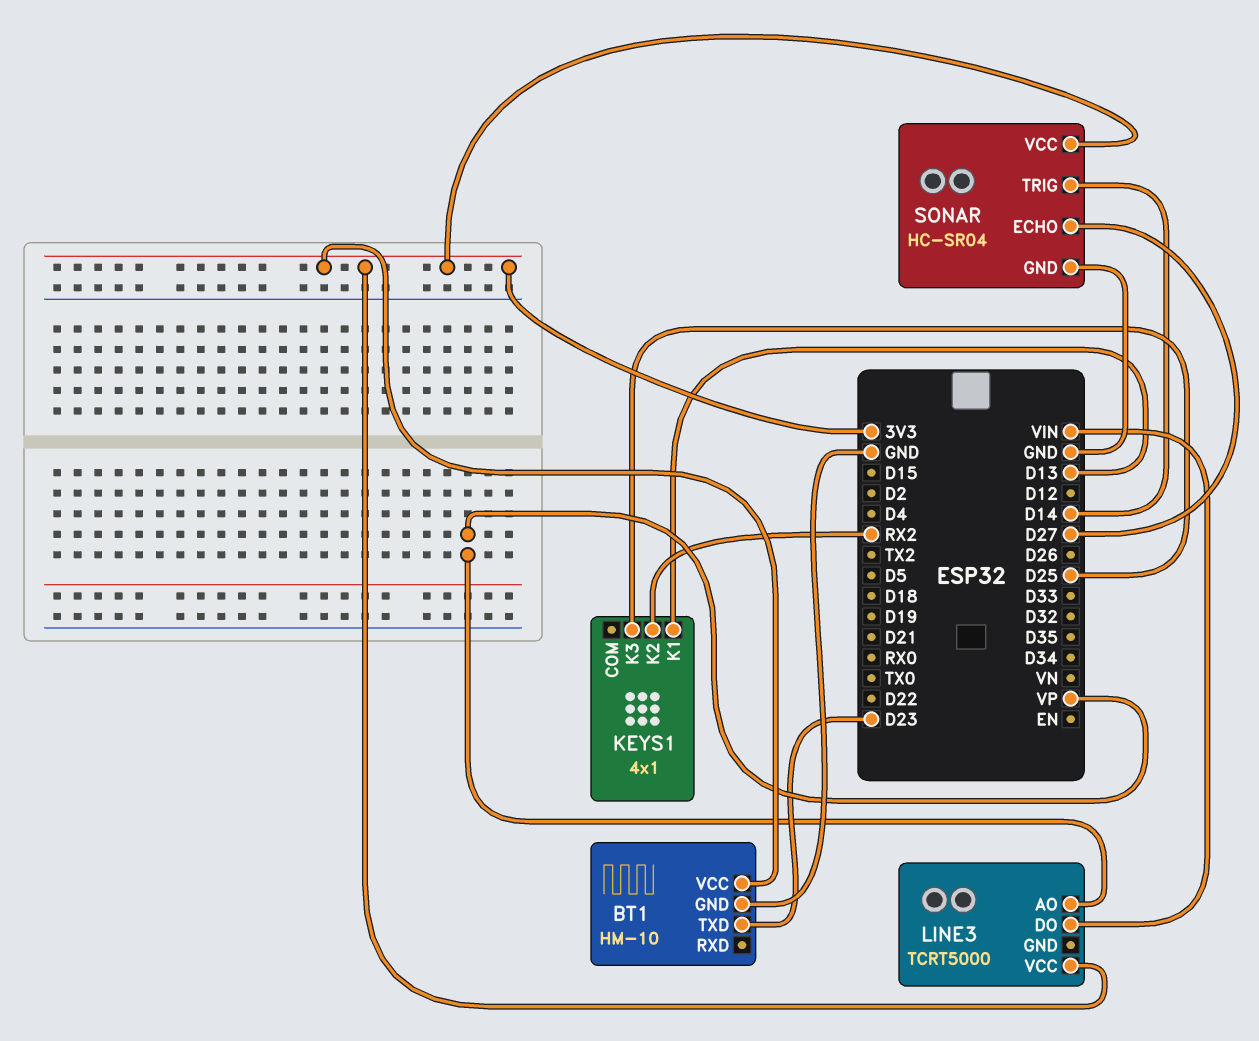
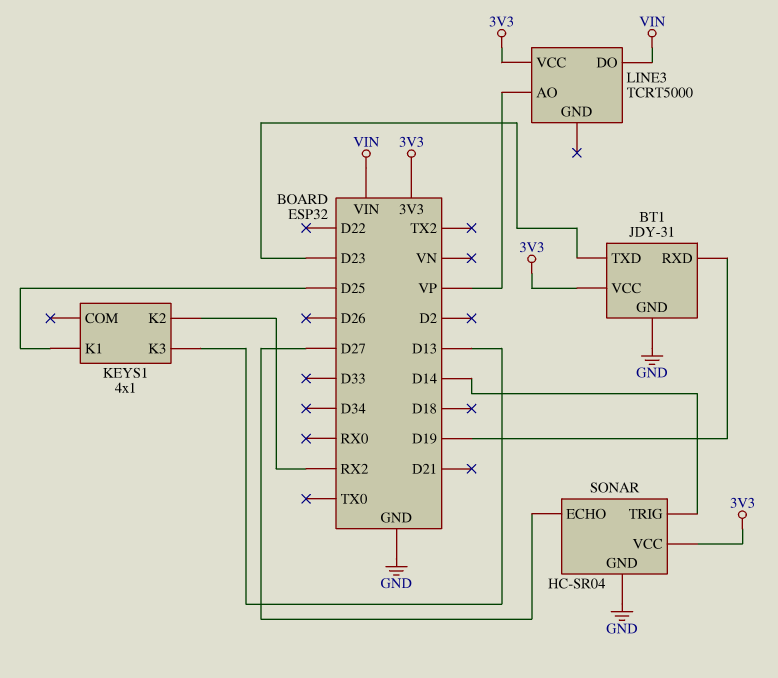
BT1: HM-10 -> JDY-31
BT1 pin RXD: none -> D19
KEYS1 pin K1: D13 -> D25
KEYS1 pin K3: D25 -> D13

